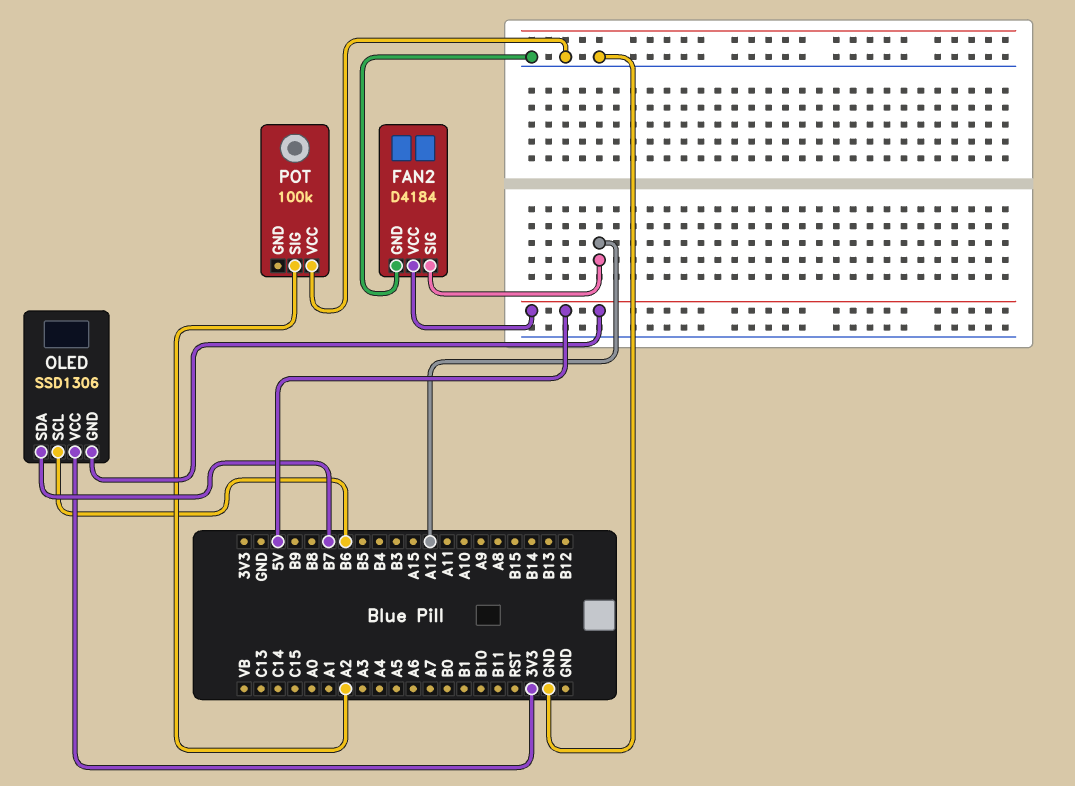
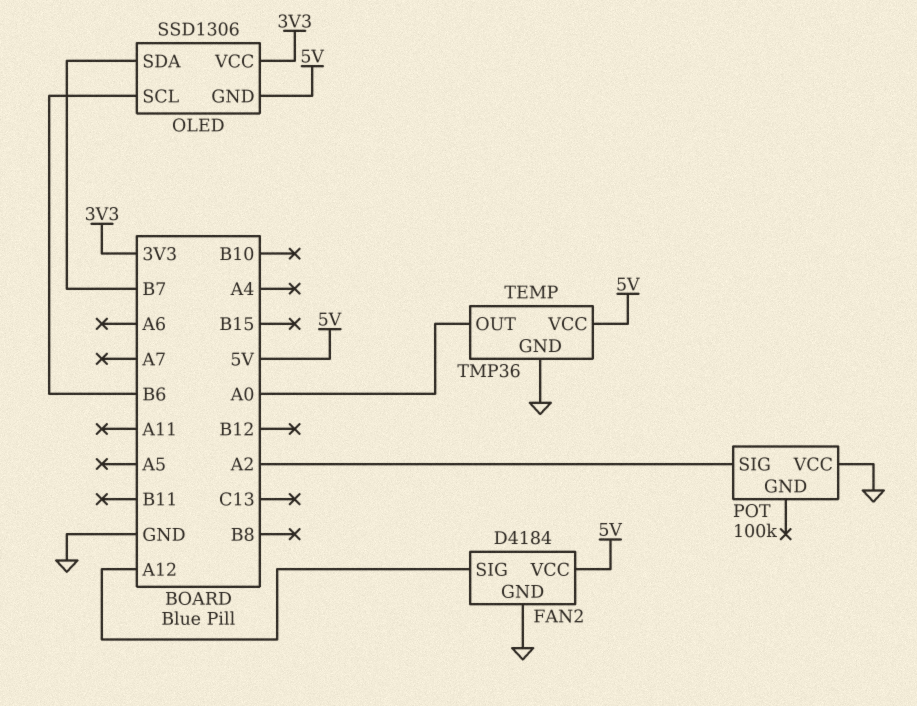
TEMP: none -> TMP36
TEMP pin GND: none -> GND
TEMP pin OUT: none -> A0
TEMP pin VCC: none -> 5V

